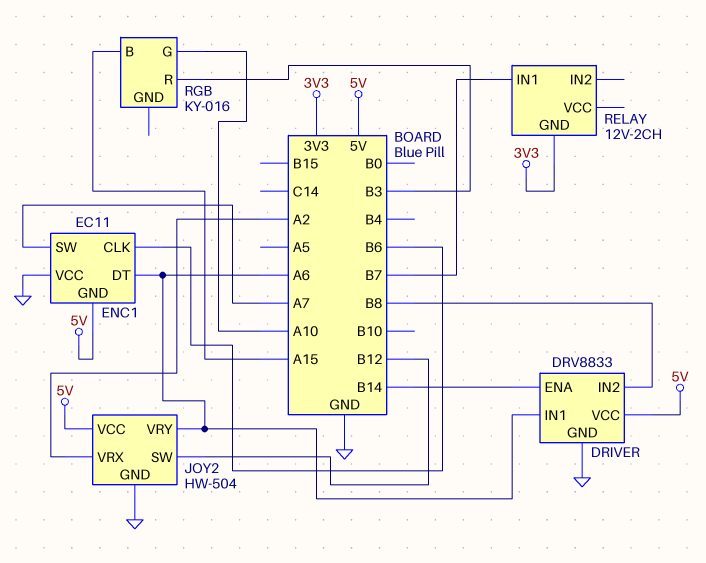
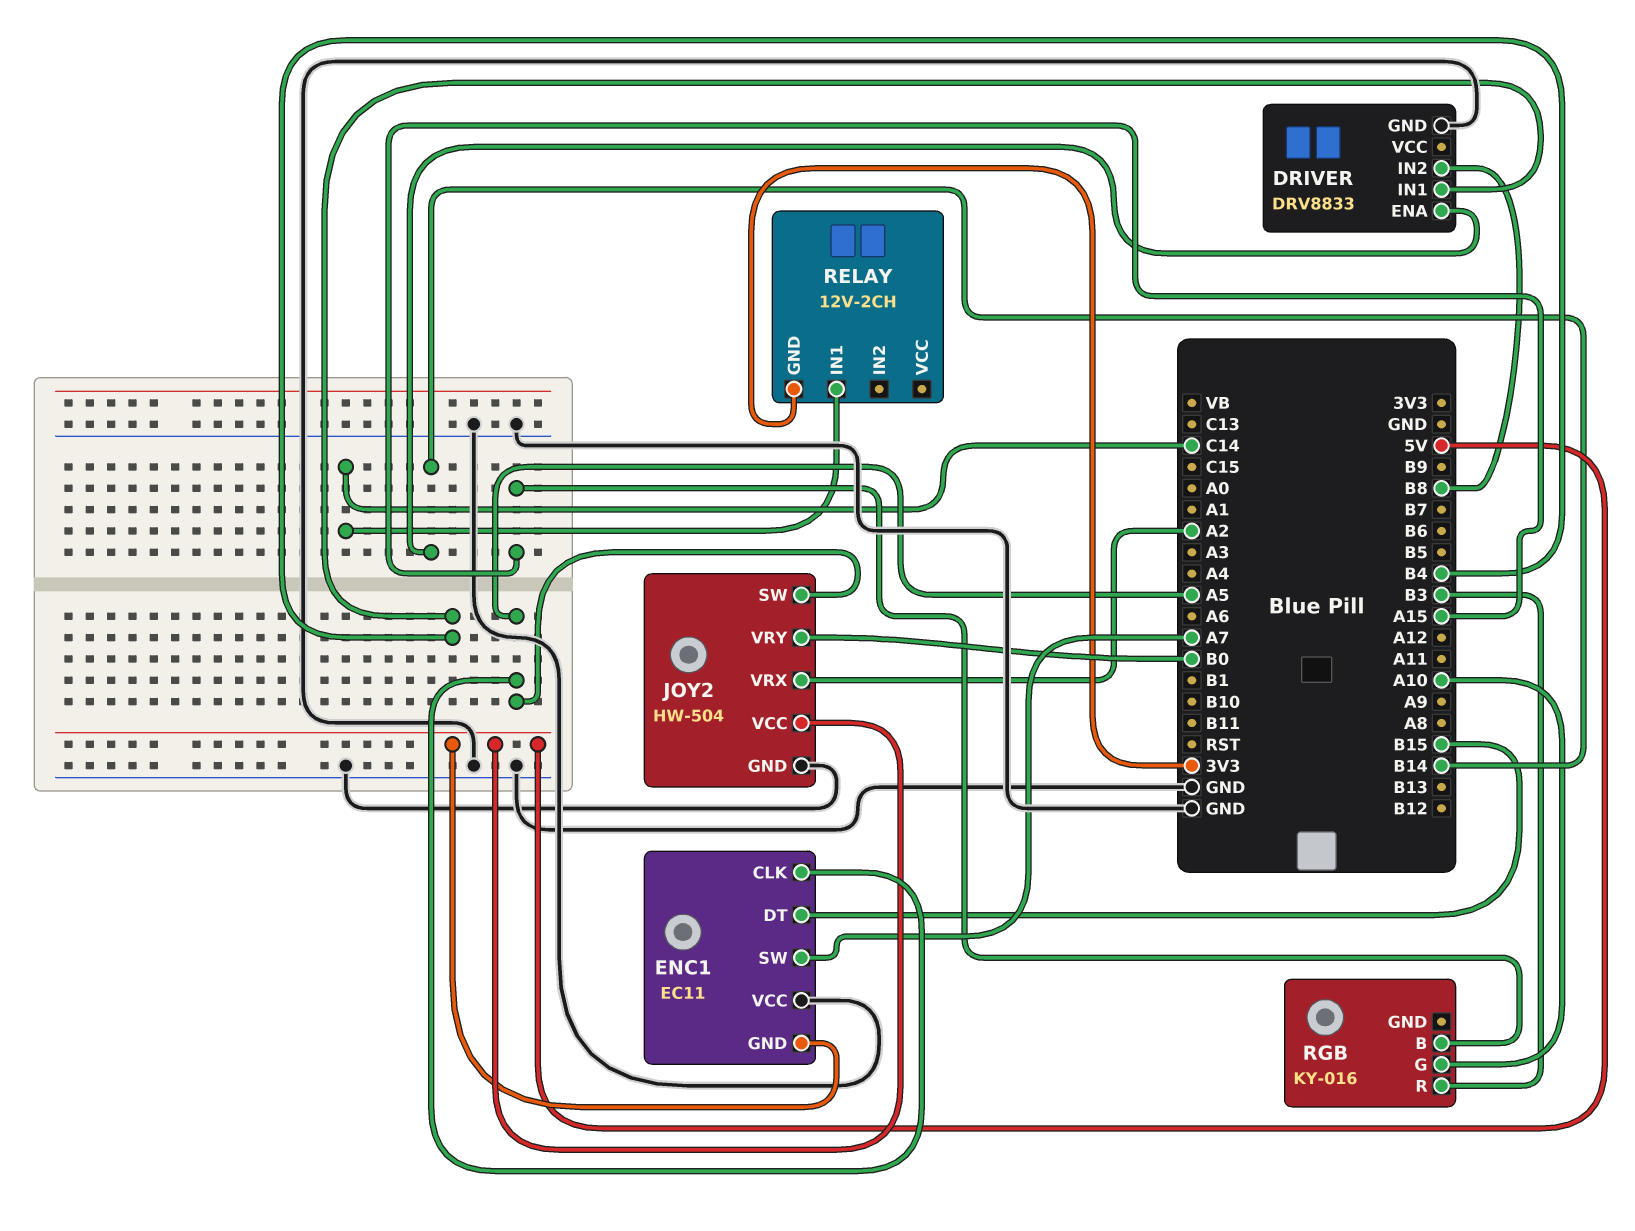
DRIVER pin IN1: A6 -> B4
DRIVER pin VCC: 5V -> none
ENC1 pin CLK: B6 -> A5
ENC1 pin DT: A6 -> B15
JOY2 pin SW: B12 -> A5
JOY2 pin VRY: A6 -> B0
RELAY pin IN1: B7 -> C14

